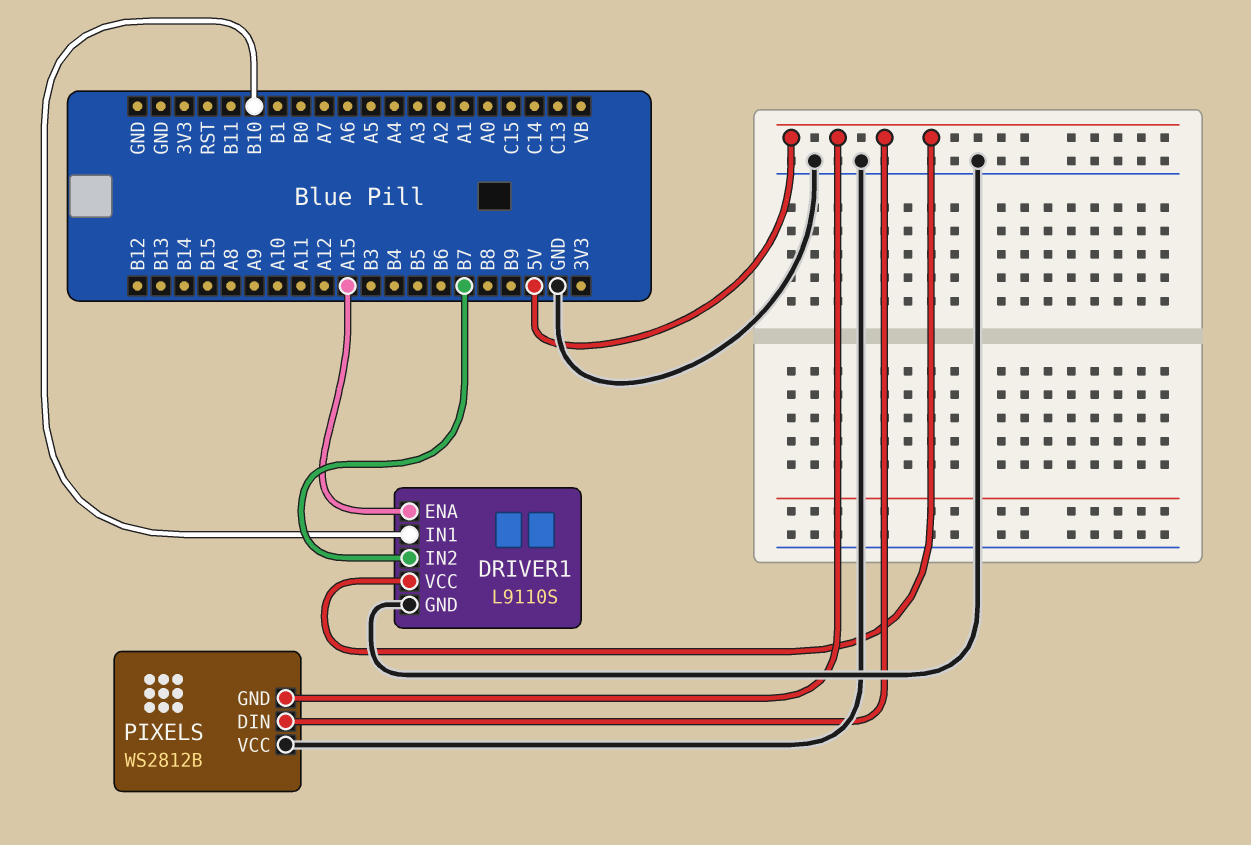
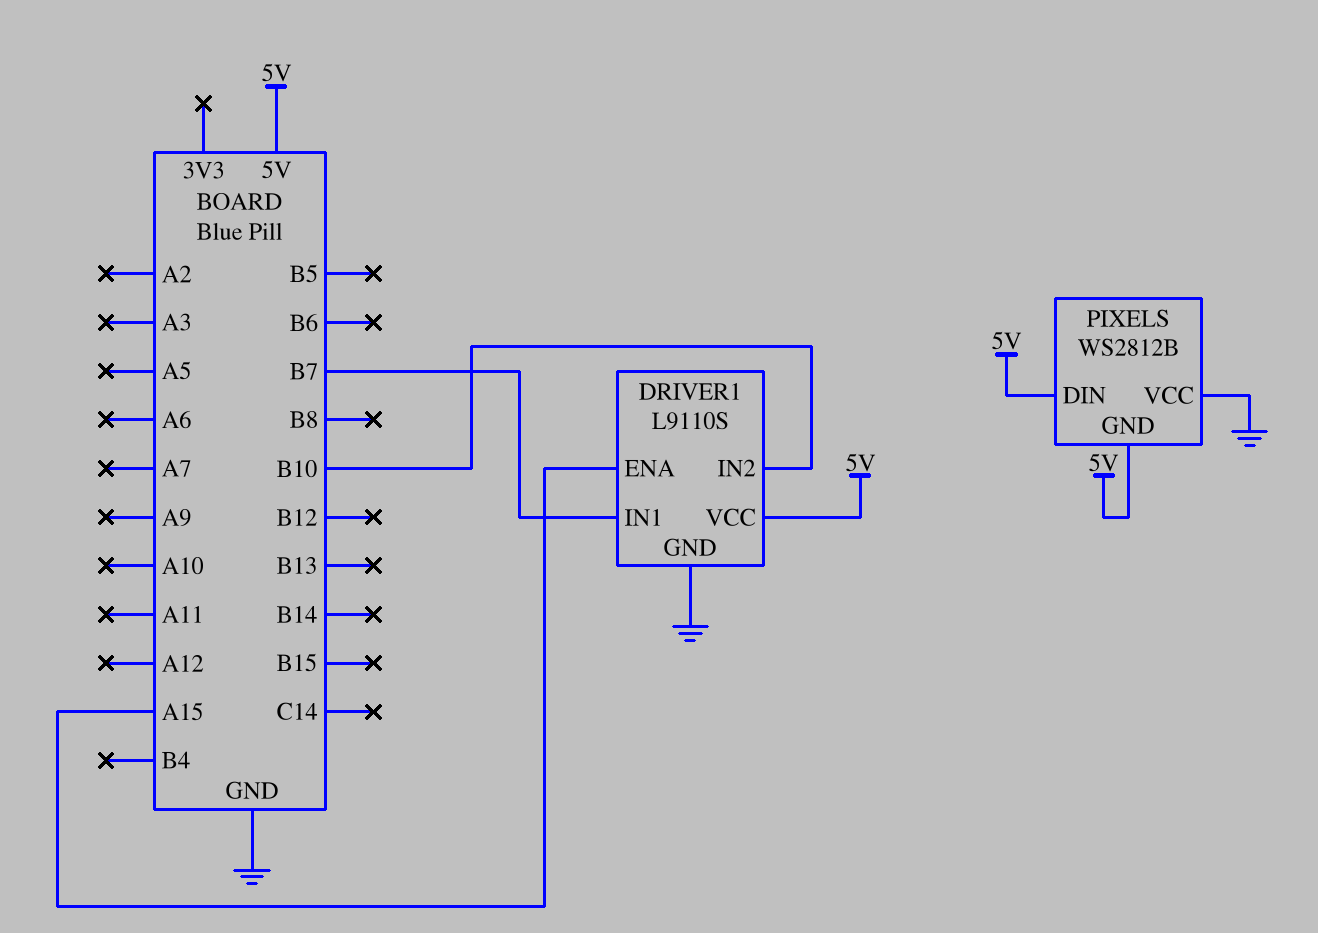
DRIVER1 pin IN1: B10 -> B7
DRIVER1 pin IN2: B7 -> B10

